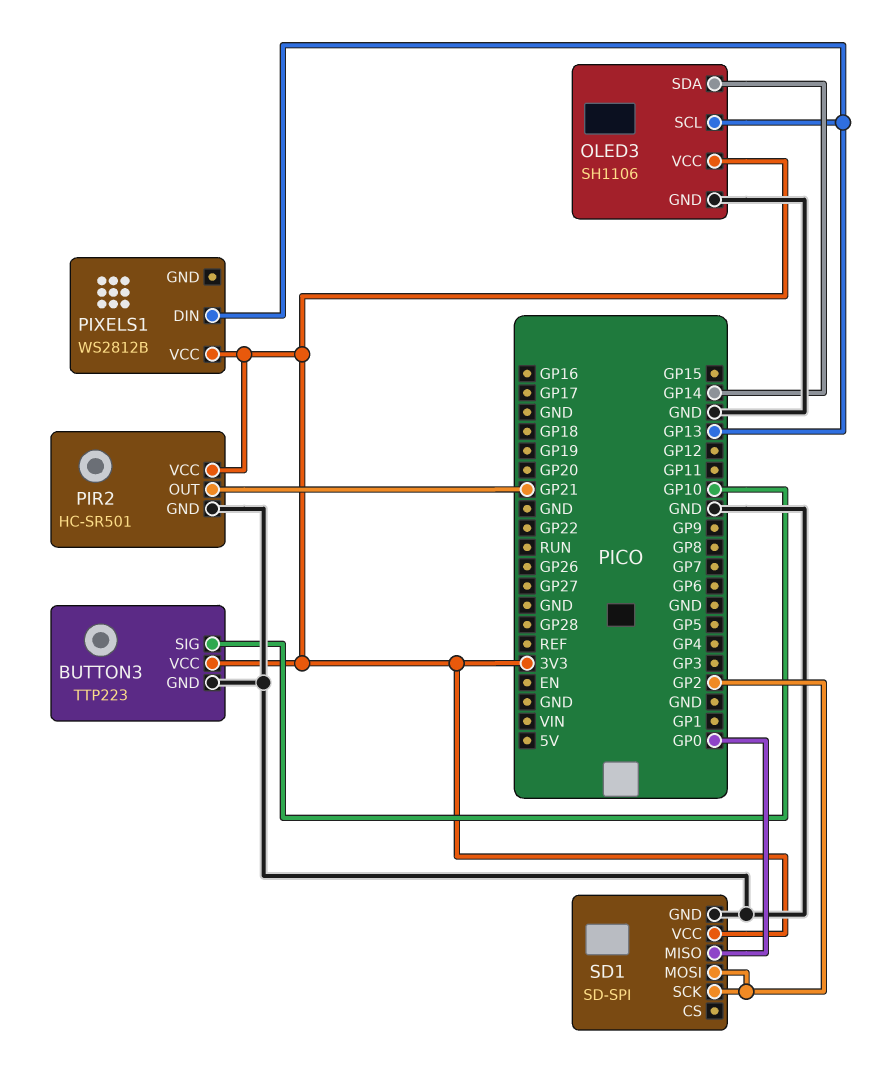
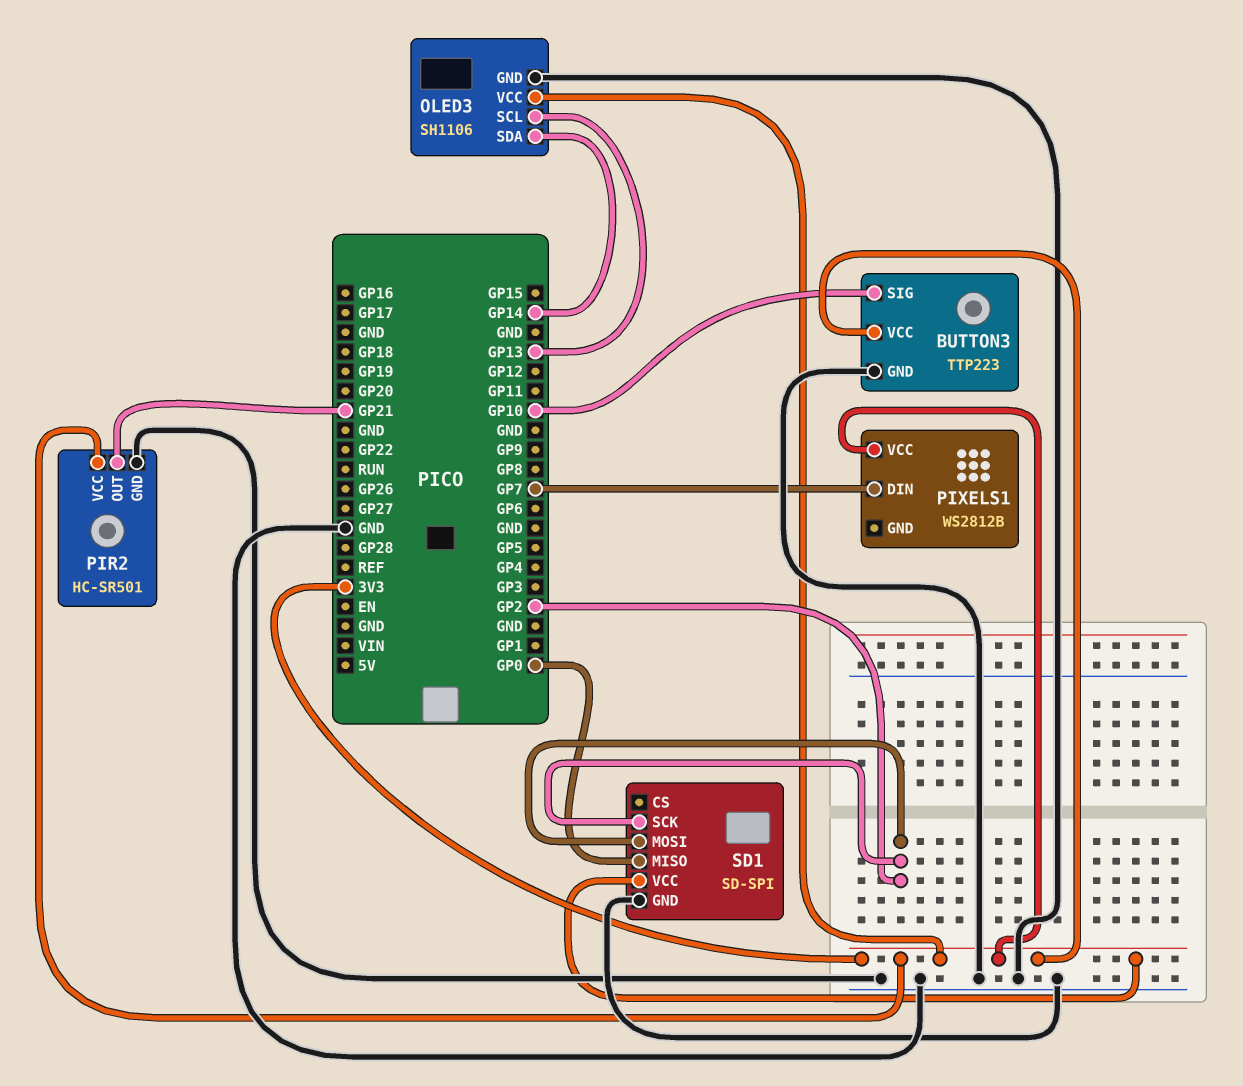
PIXELS1 pin DIN: GP13 -> GP7

